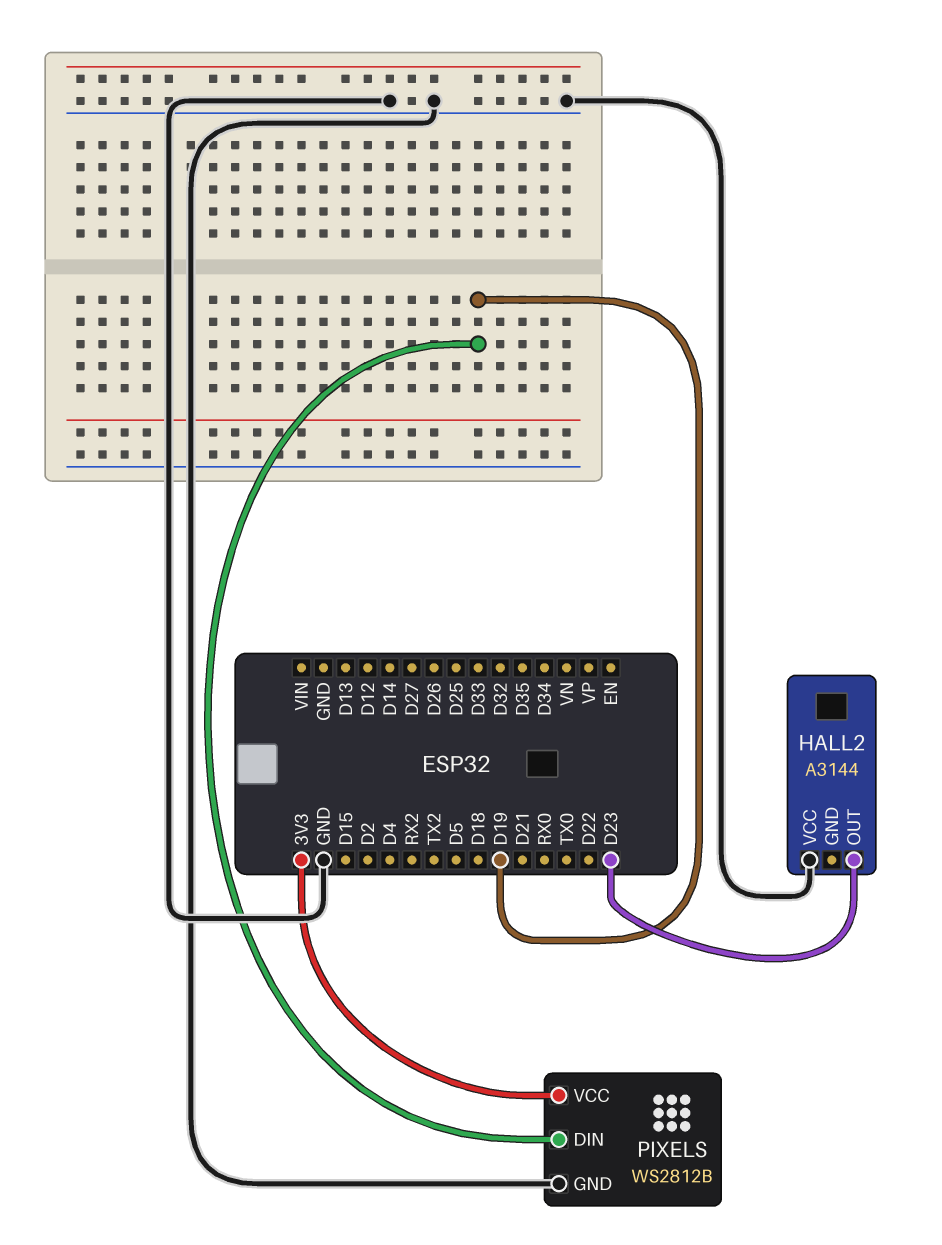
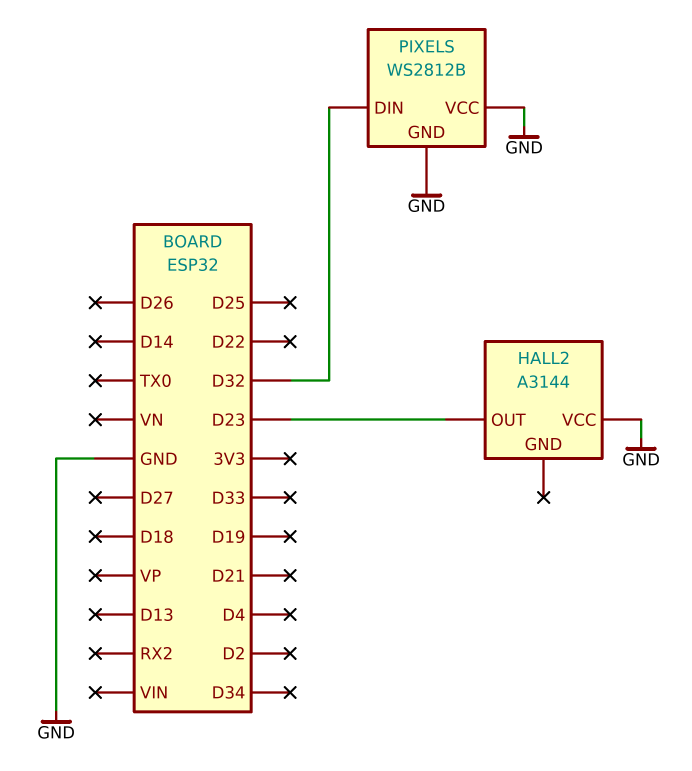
PIXELS pin DIN: D19 -> D32
PIXELS pin VCC: 3V3 -> GND

